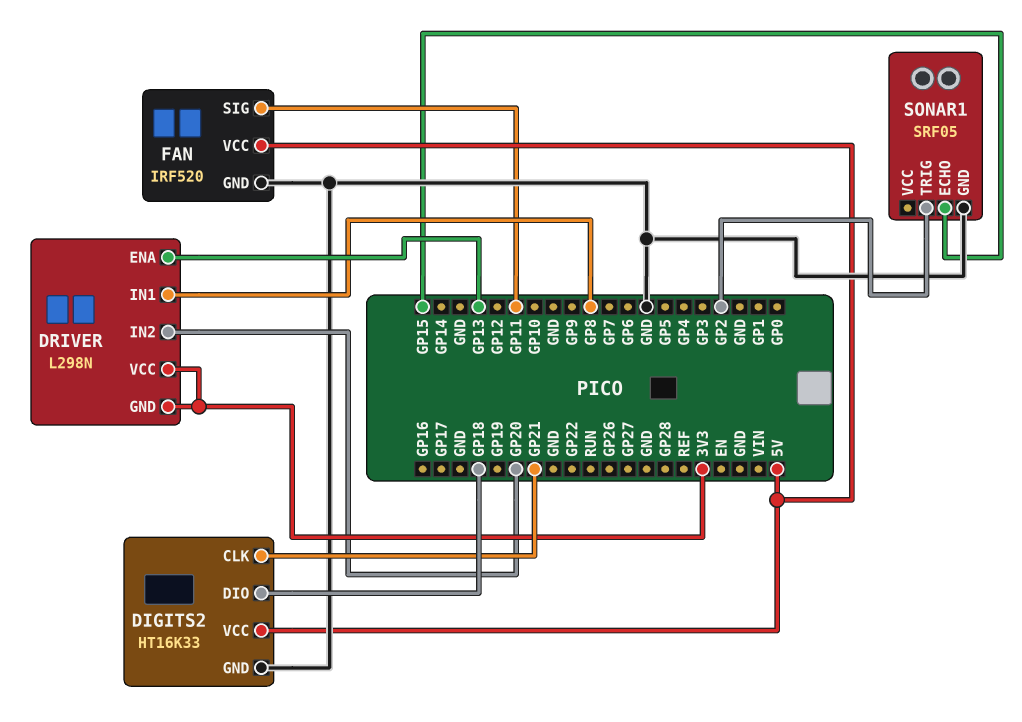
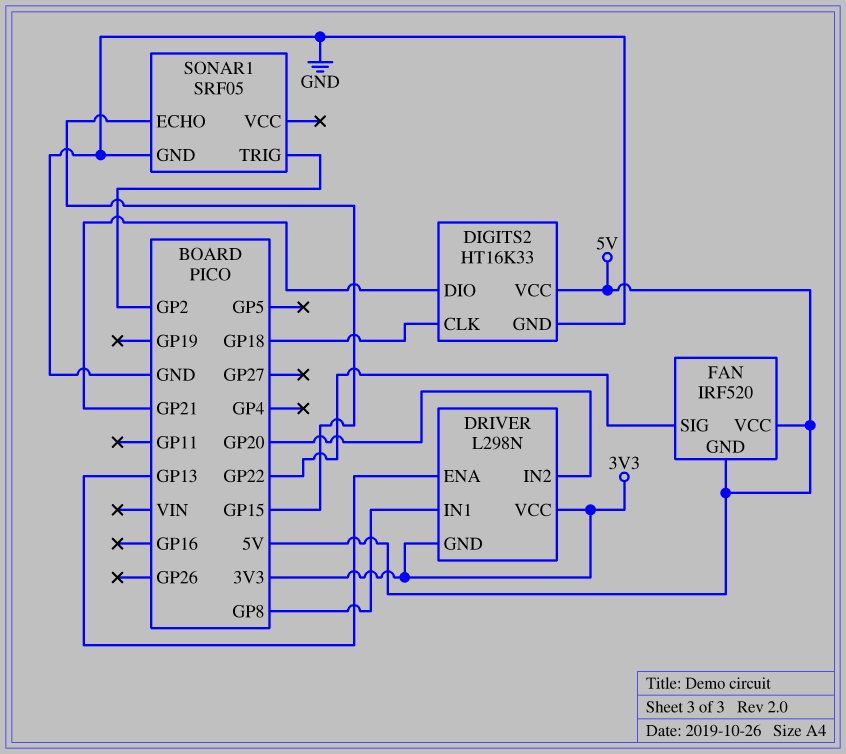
DIGITS2 pin CLK: GP21 -> GP18
DIGITS2 pin DIO: GP18 -> GP21
FAN pin GND: GND -> 5V
FAN pin SIG: GP11 -> GP22

